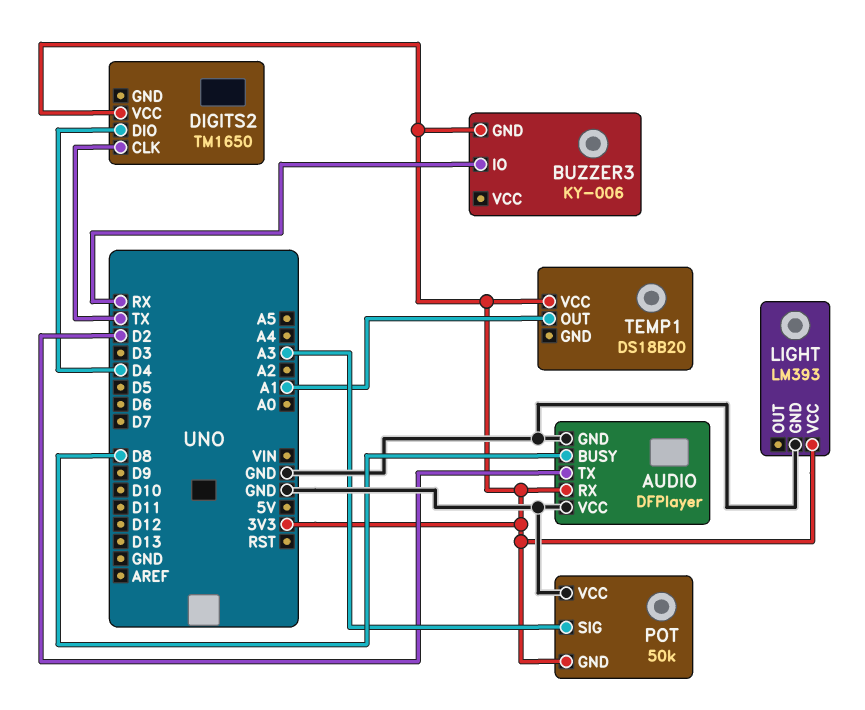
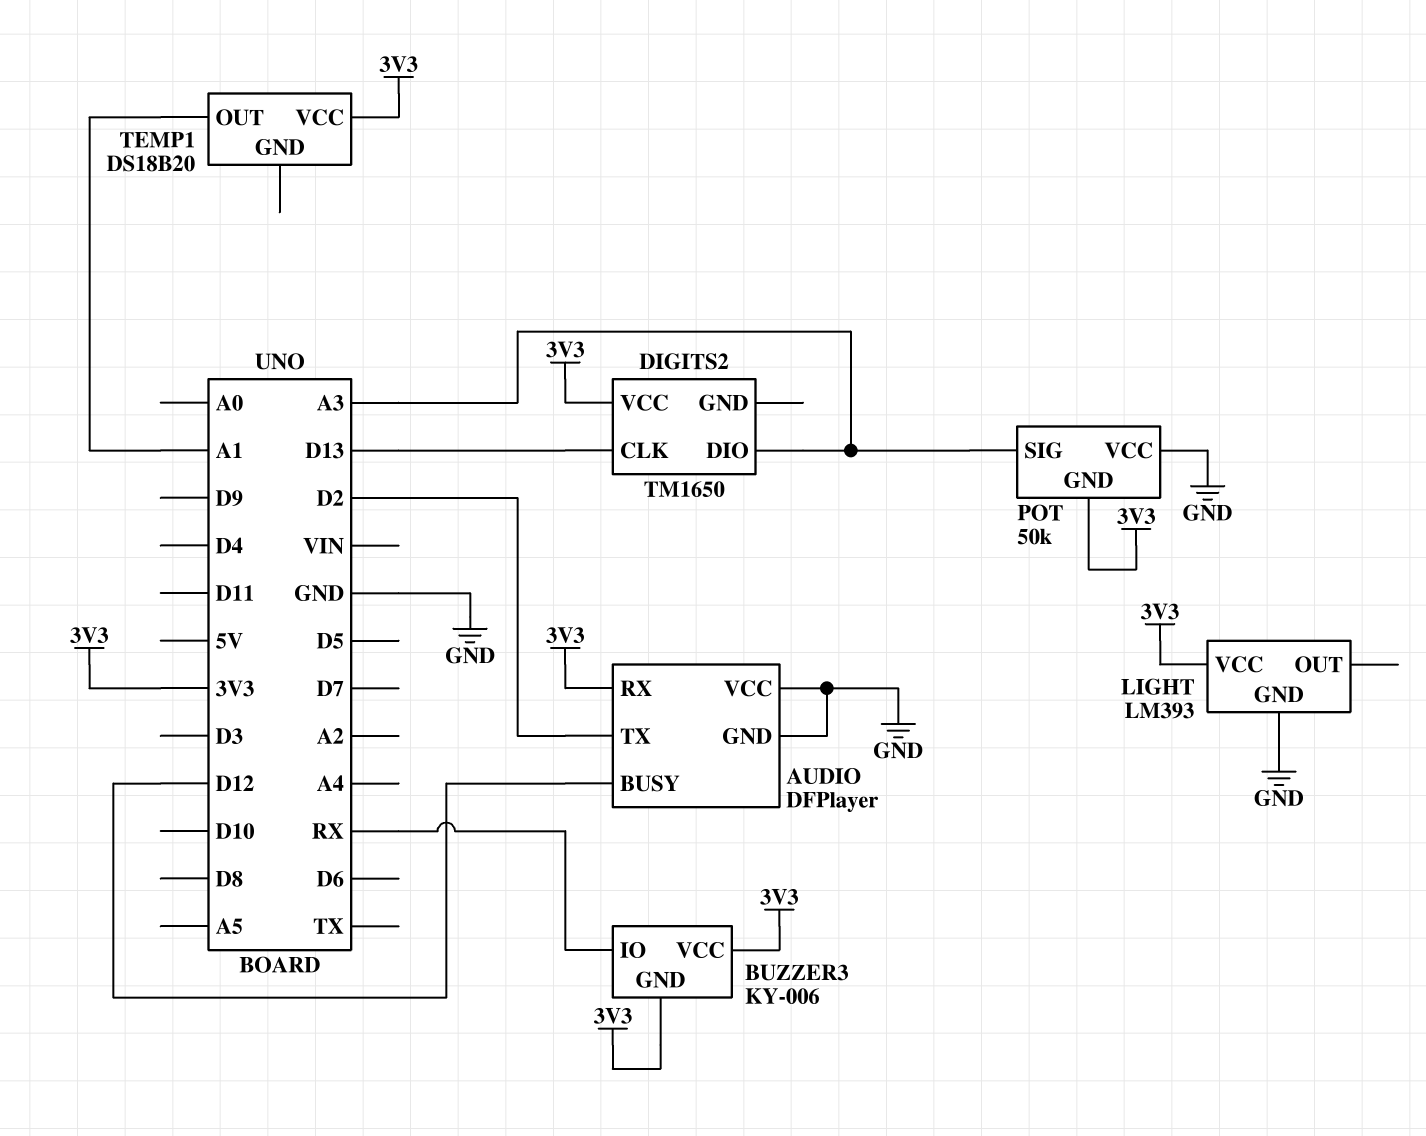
AUDIO pin BUSY: D8 -> D12
BUZZER3 pin VCC: none -> 3V3
DIGITS2 pin CLK: TX -> D13
DIGITS2 pin DIO: D4 -> A3

